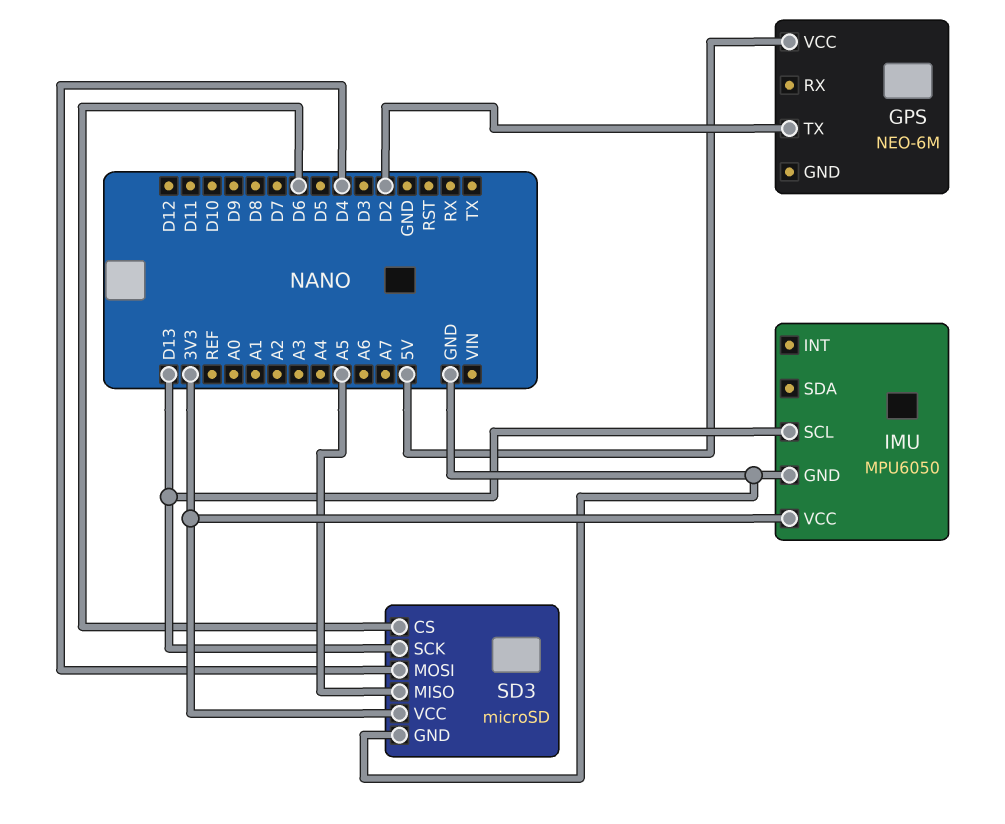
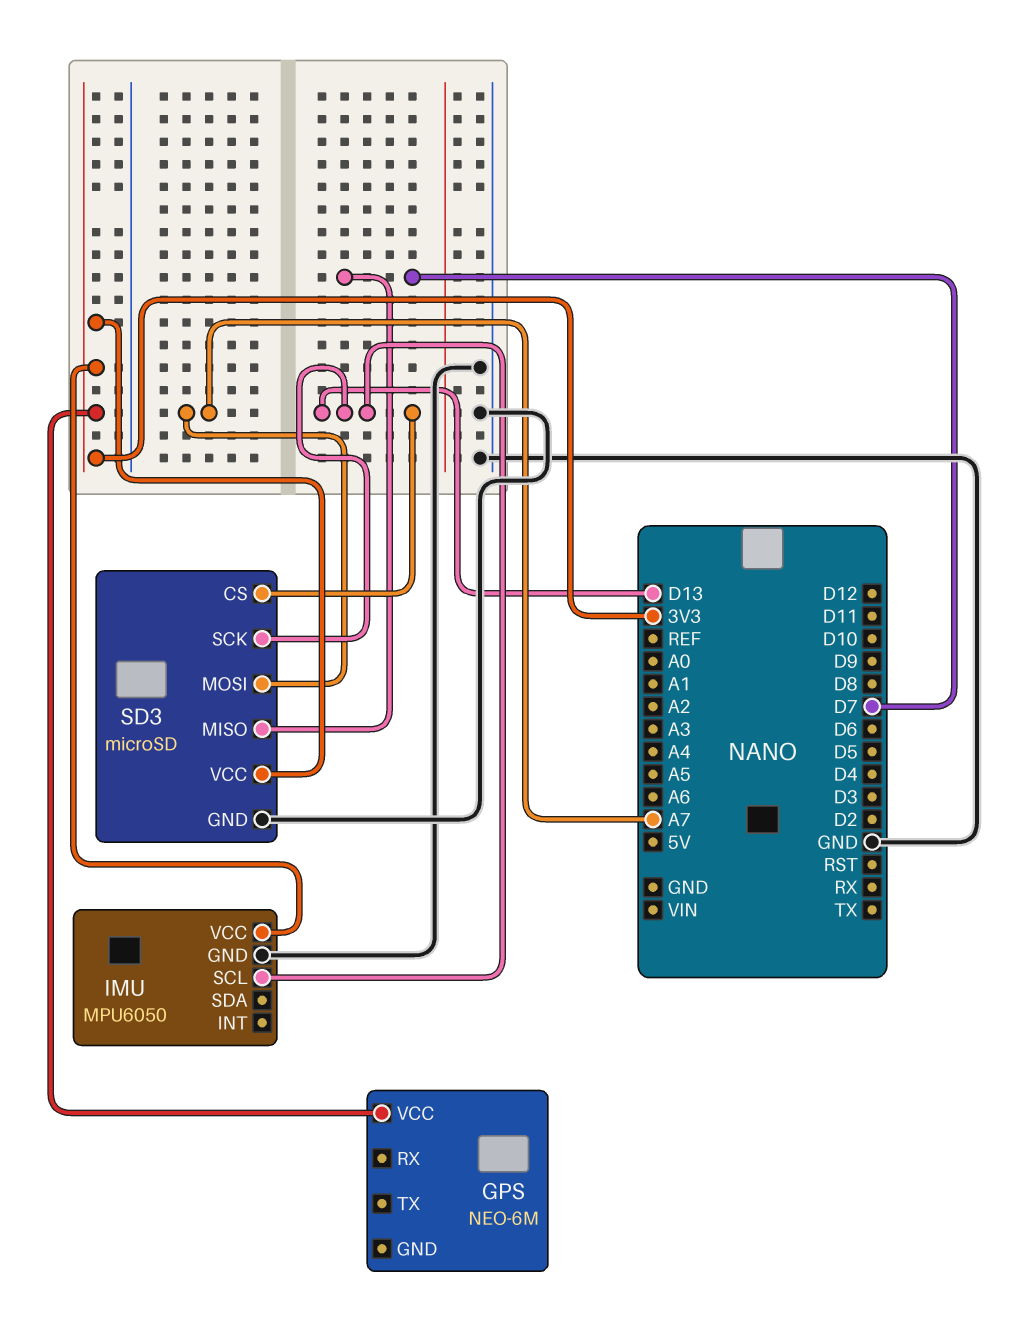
GPS pin TX: D2 -> none
GPS pin VCC: 5V -> 3V3
SD3 pin CS: D6 -> D13
SD3 pin MISO: A5 -> D7
SD3 pin MOSI: D4 -> A7

